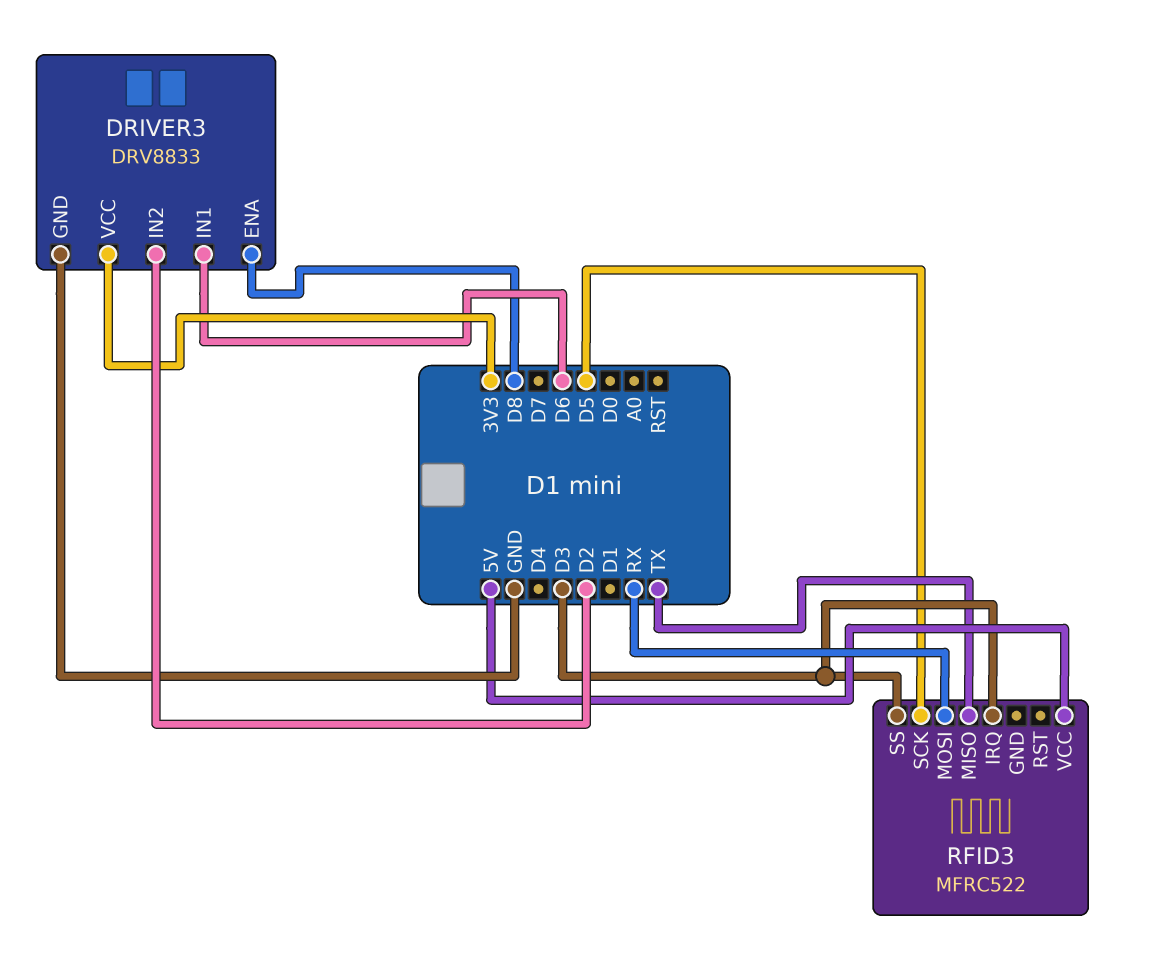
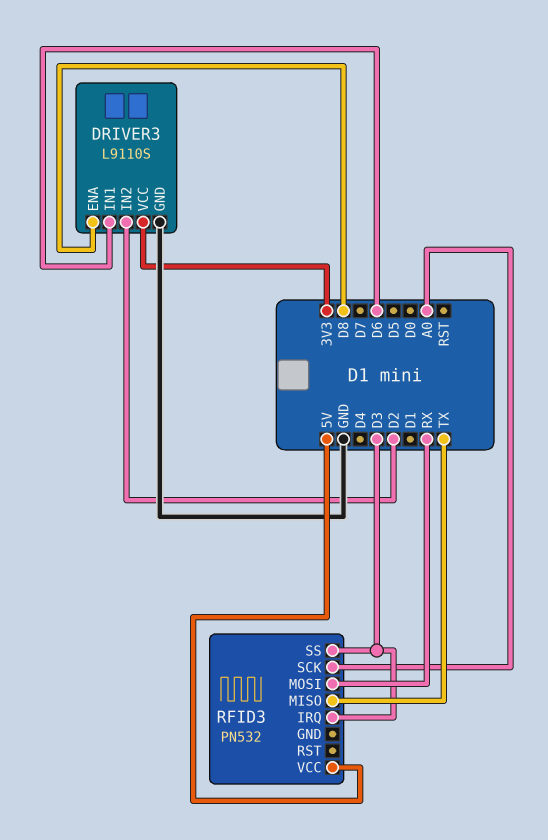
DRIVER3: DRV8833 -> L9110S
RFID3: MFRC522 -> PN532
RFID3 pin SCK: D5 -> A0

